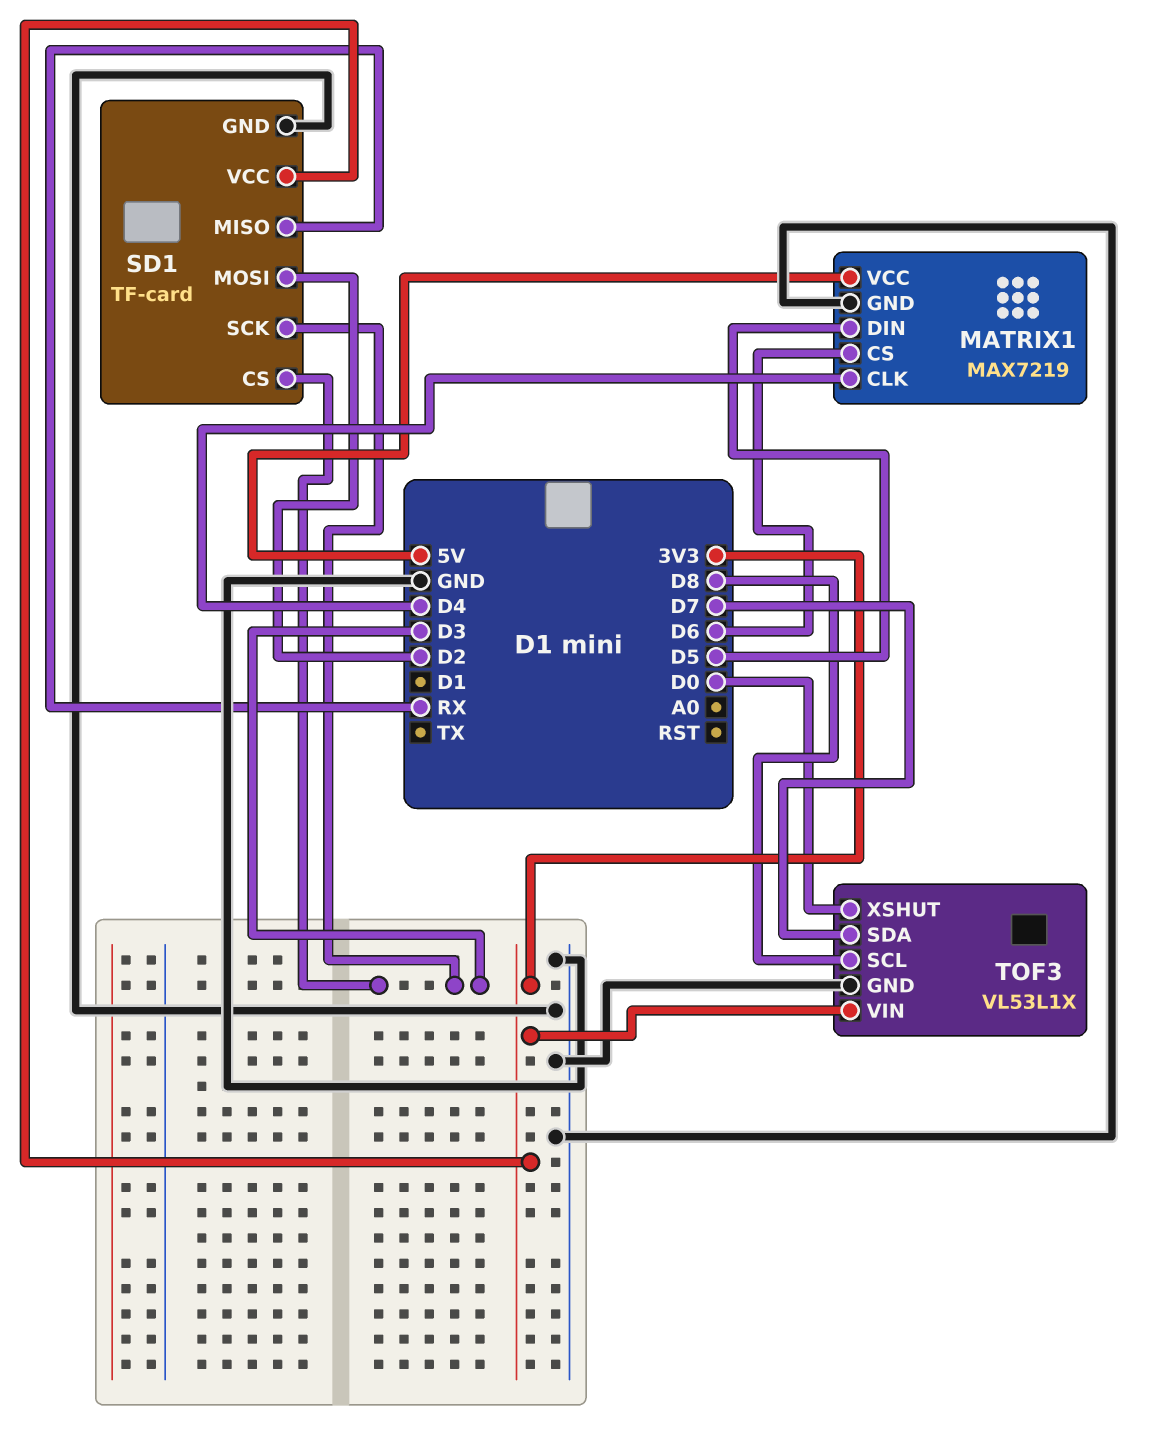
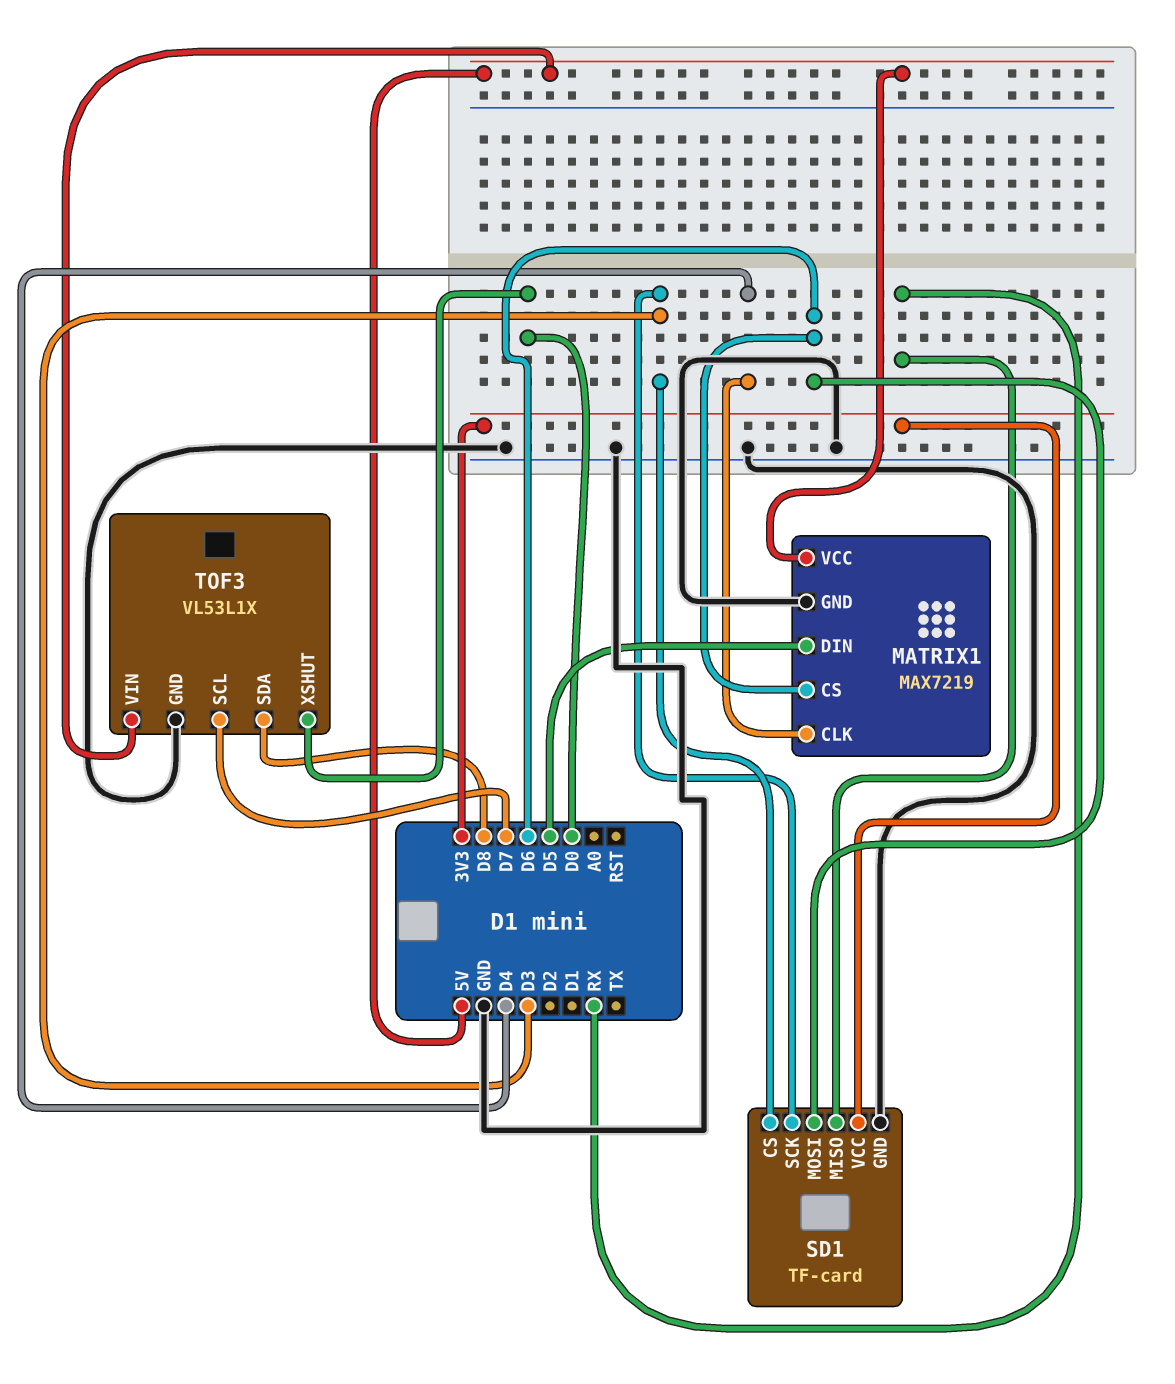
SD1 pin MOSI: D2 -> D6
TOF3 pin SCL: D8 -> D7
TOF3 pin SDA: D7 -> D8
TOF3 pin VIN: 3V3 -> 5V

